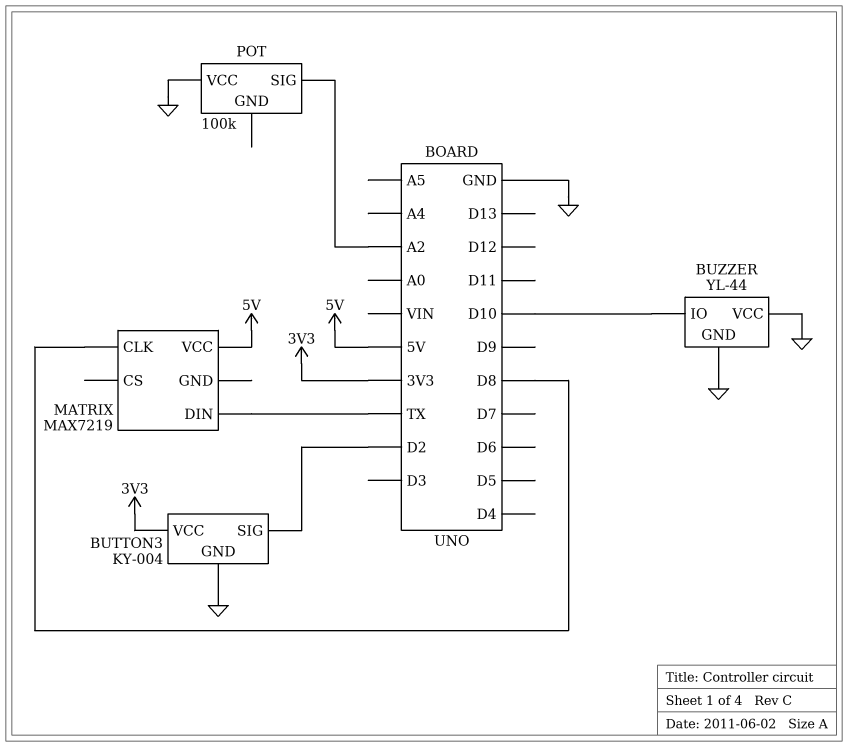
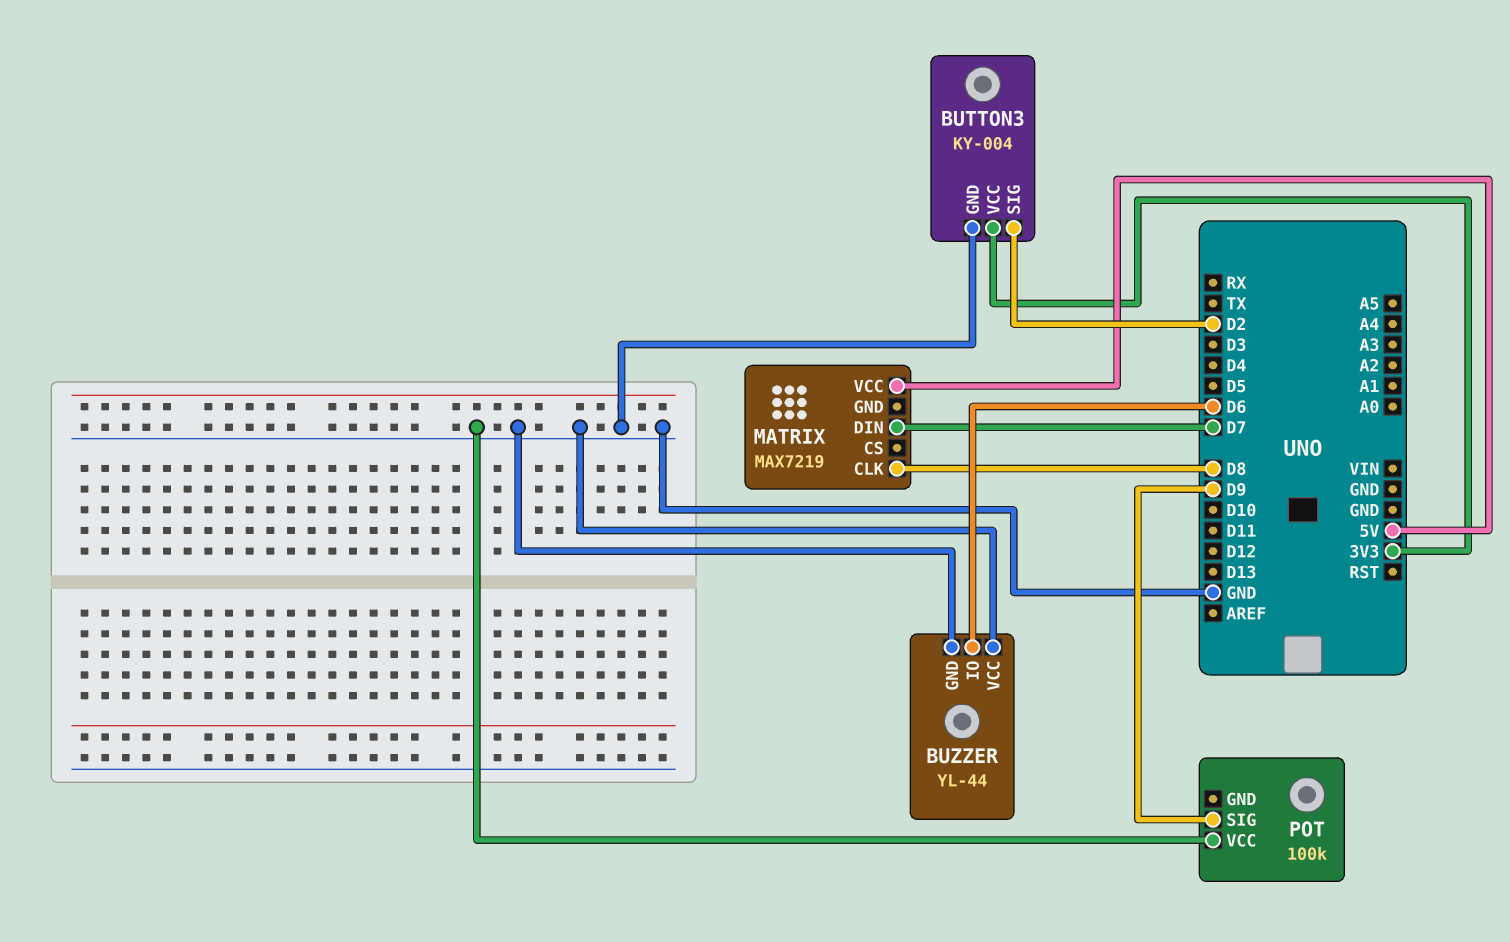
BUZZER pin IO: D10 -> D6
MATRIX pin DIN: TX -> D7
POT pin SIG: A2 -> D9

